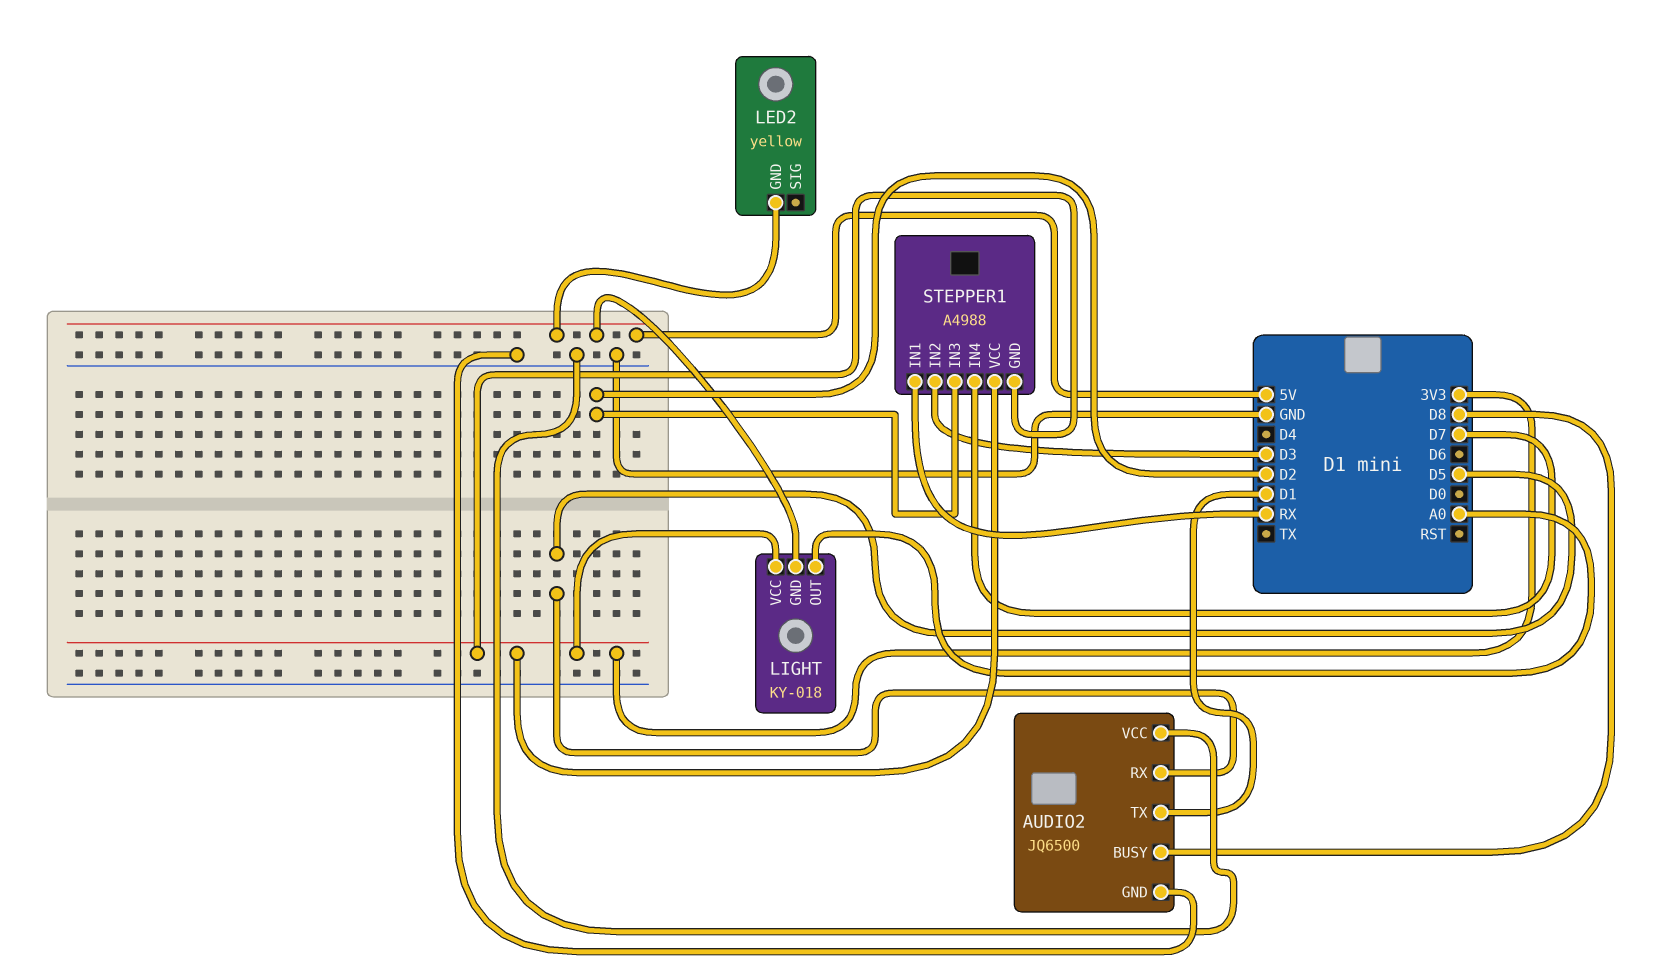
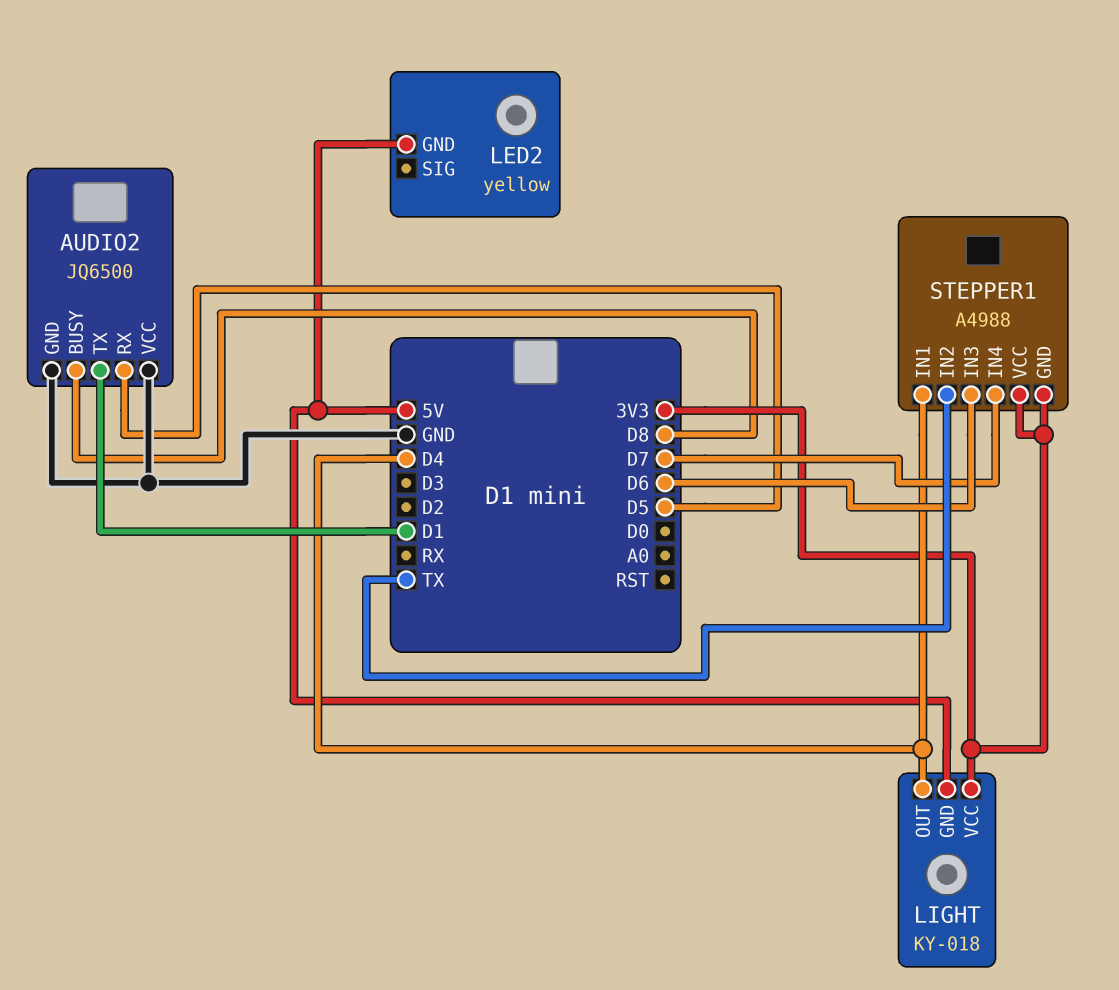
LIGHT pin OUT: A0 -> D4
STEPPER1 pin IN1: RX -> D4
STEPPER1 pin IN2: D3 -> TX
STEPPER1 pin IN3: D2 -> D6

